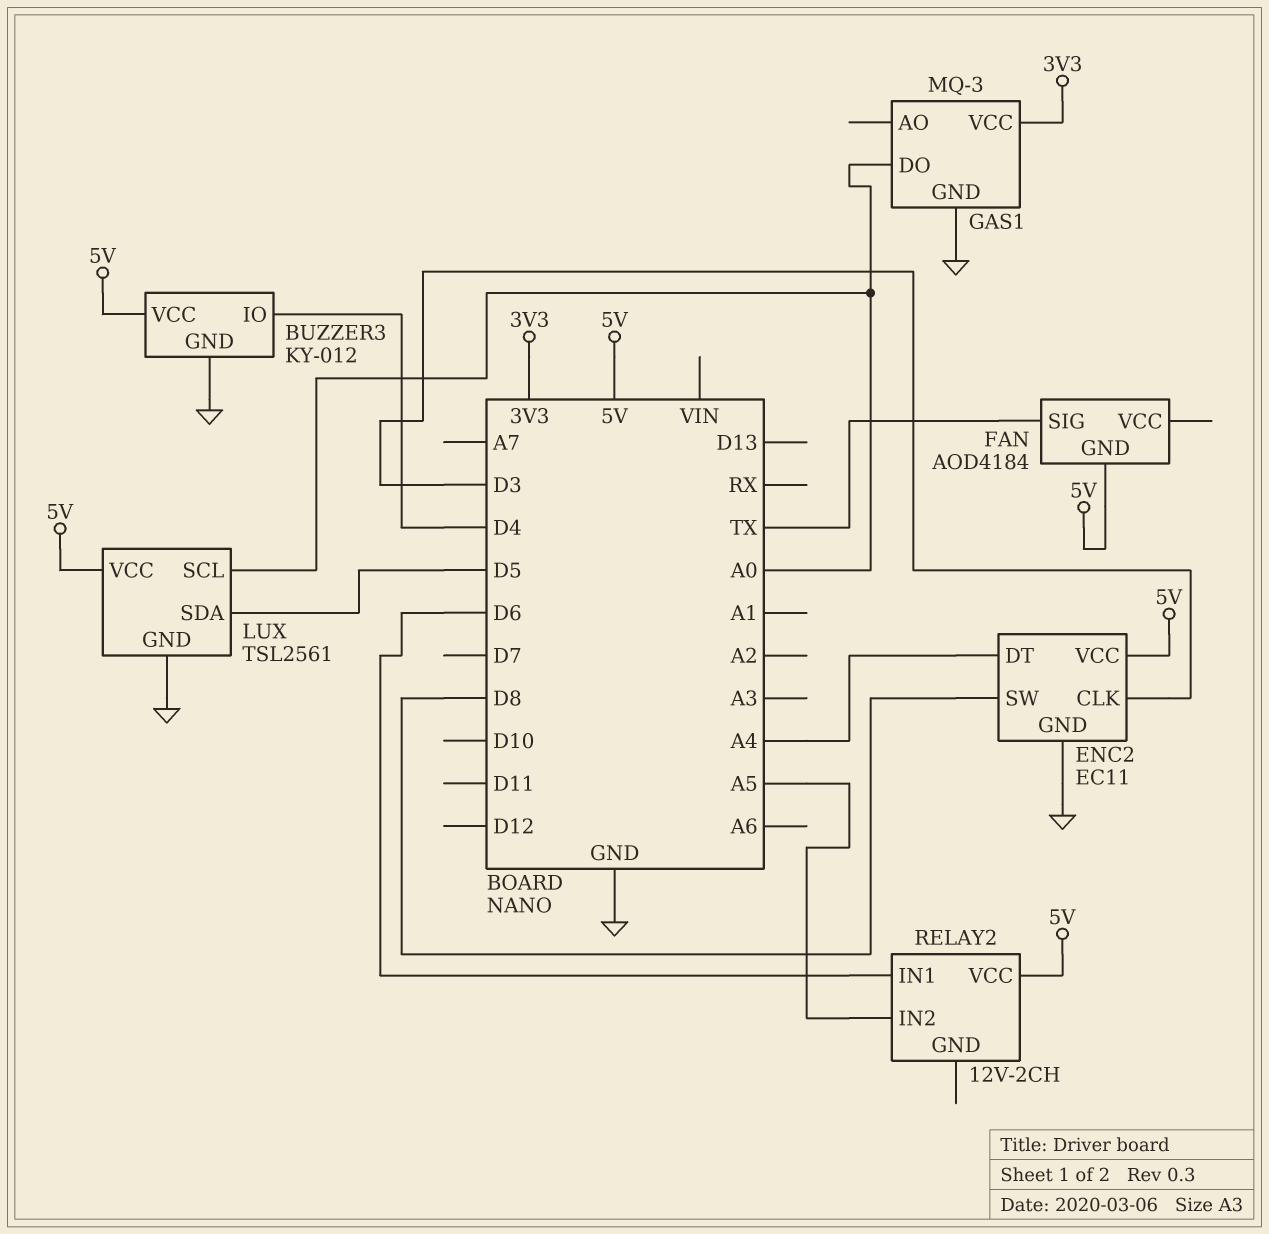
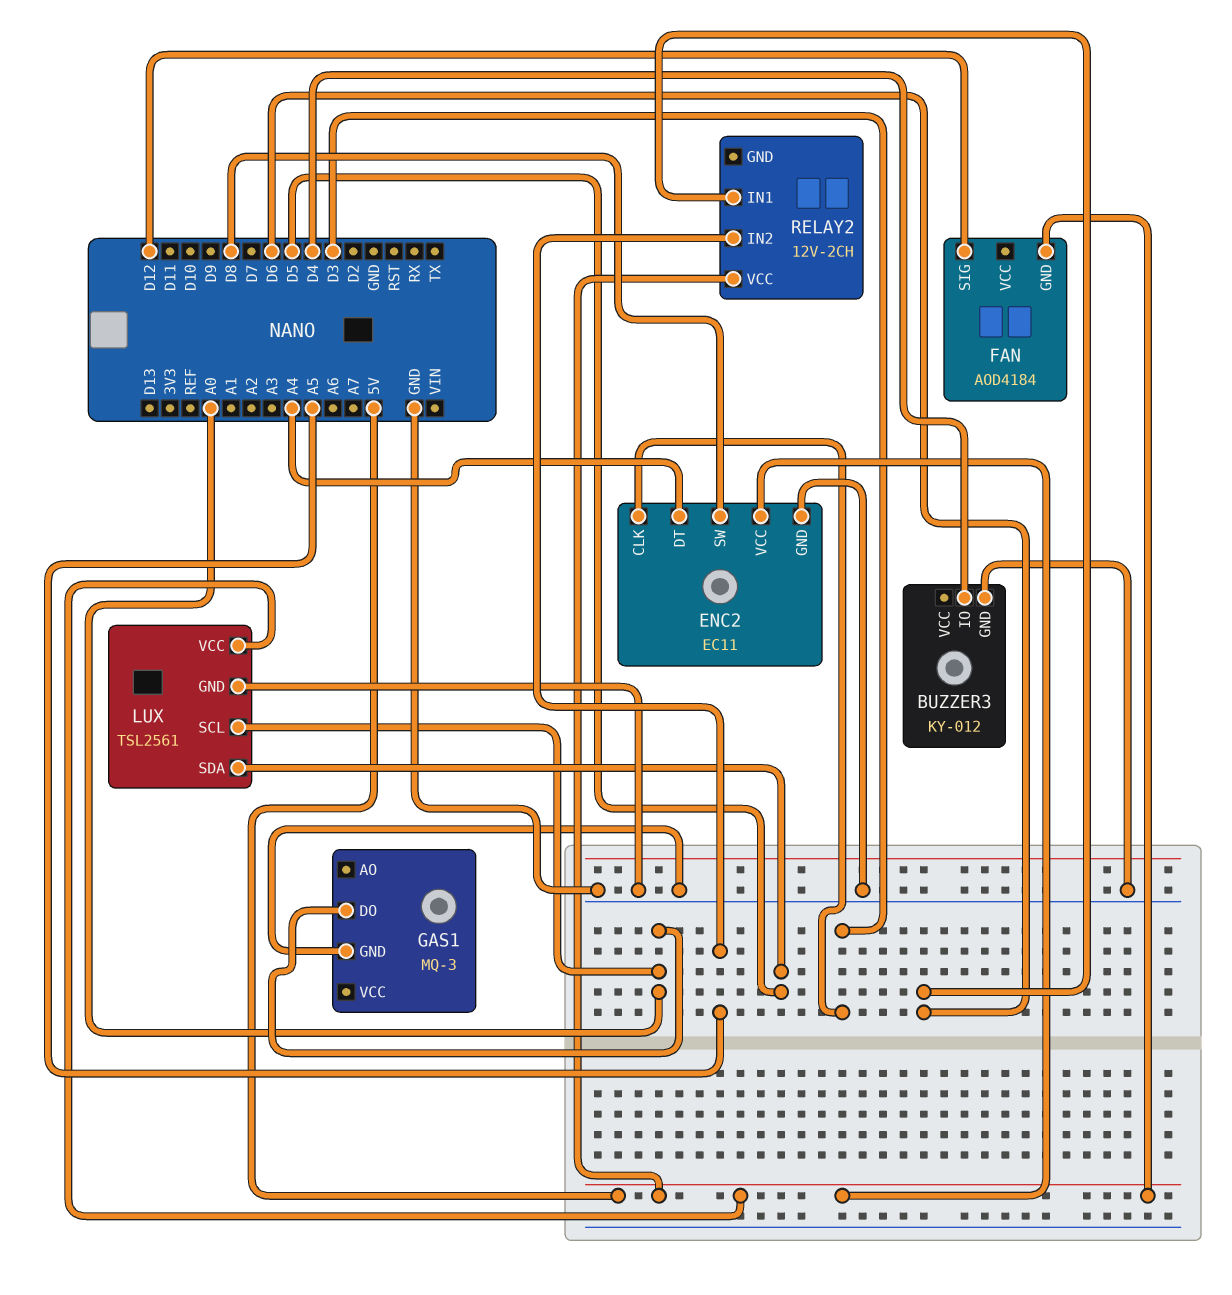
BUZZER3 pin VCC: 5V -> none
FAN pin SIG: TX -> D12
GAS1 pin VCC: 3V3 -> none

